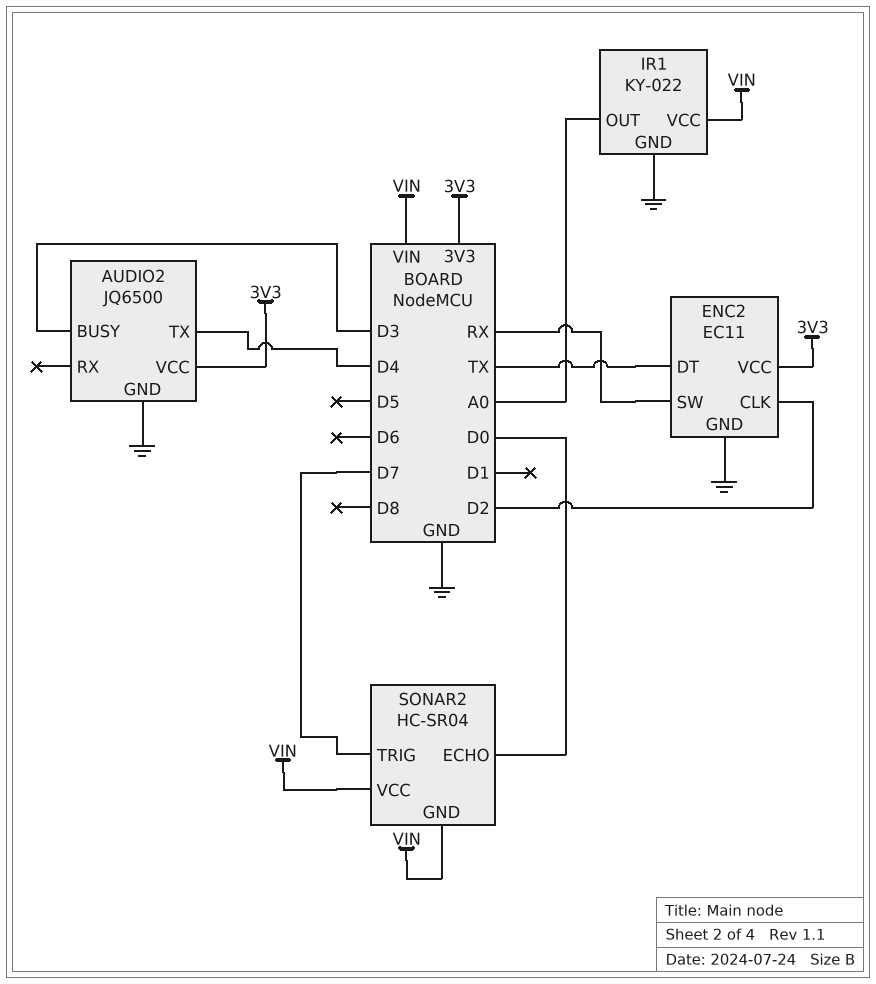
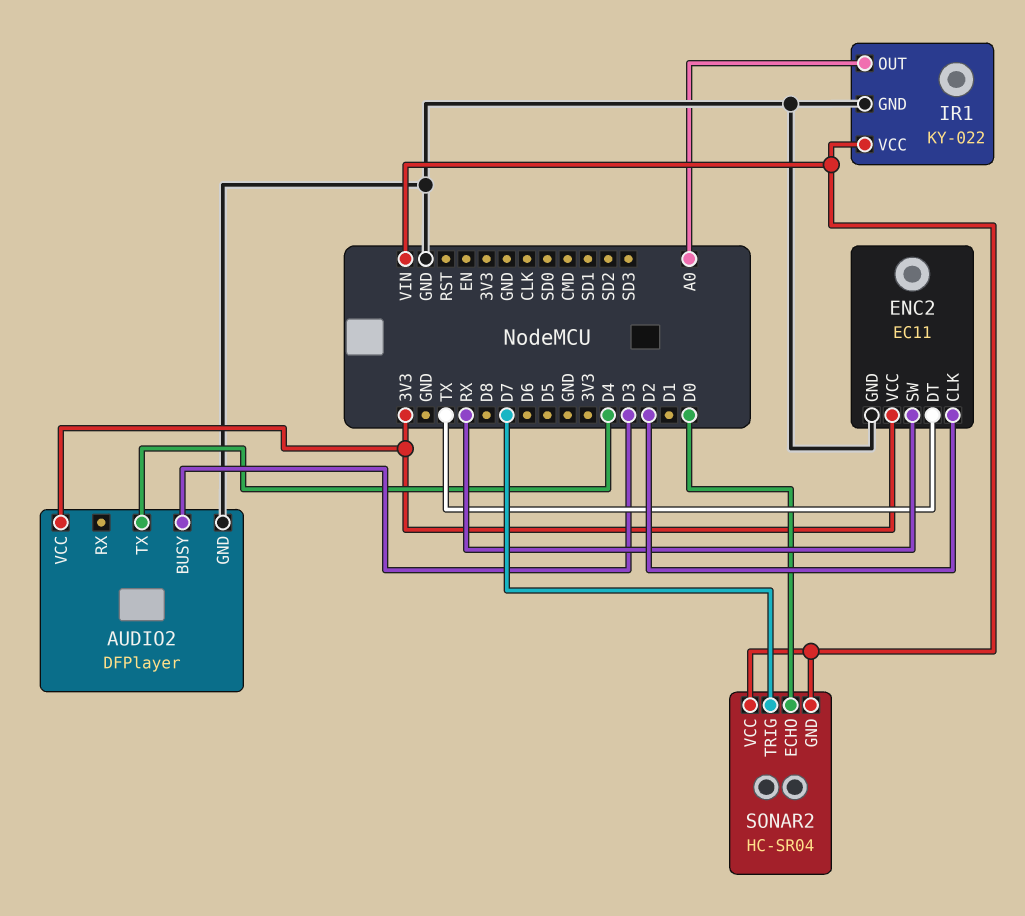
AUDIO2: JQ6500 -> DFPlayer

